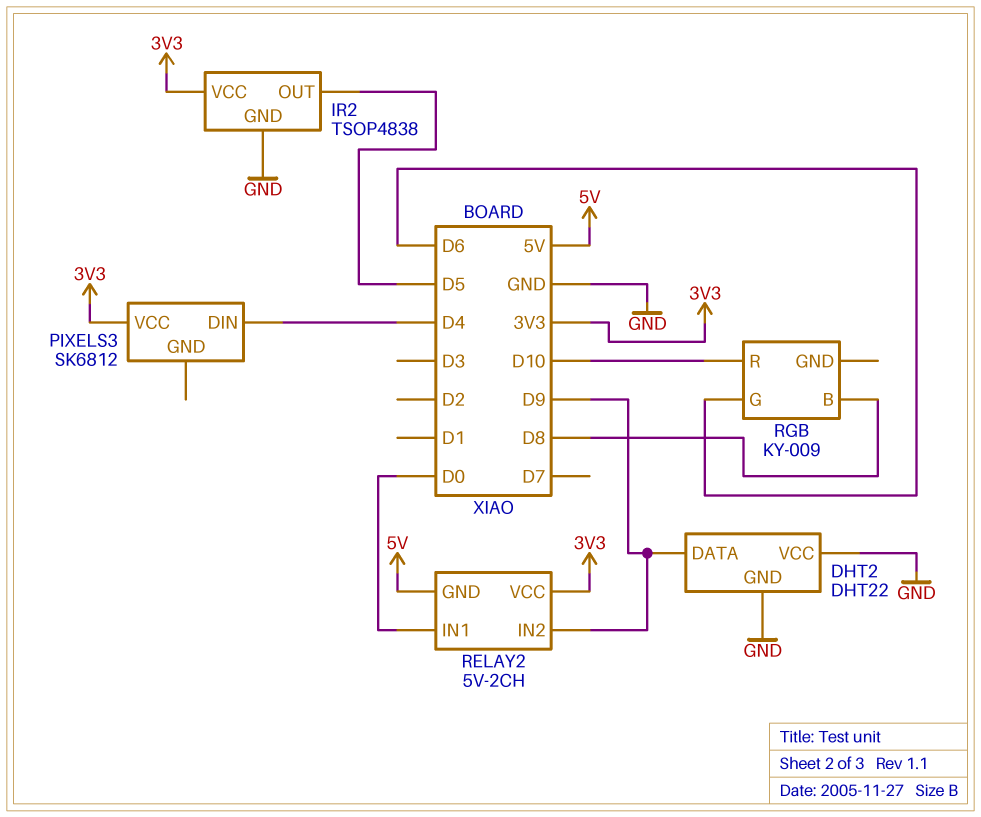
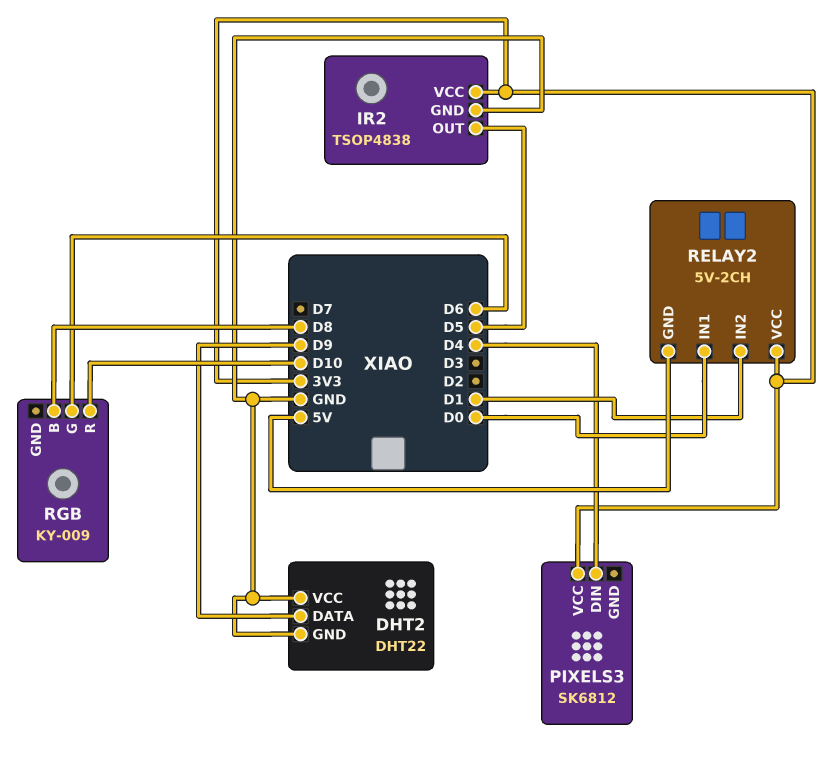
RELAY2 pin IN2: D9 -> D1

